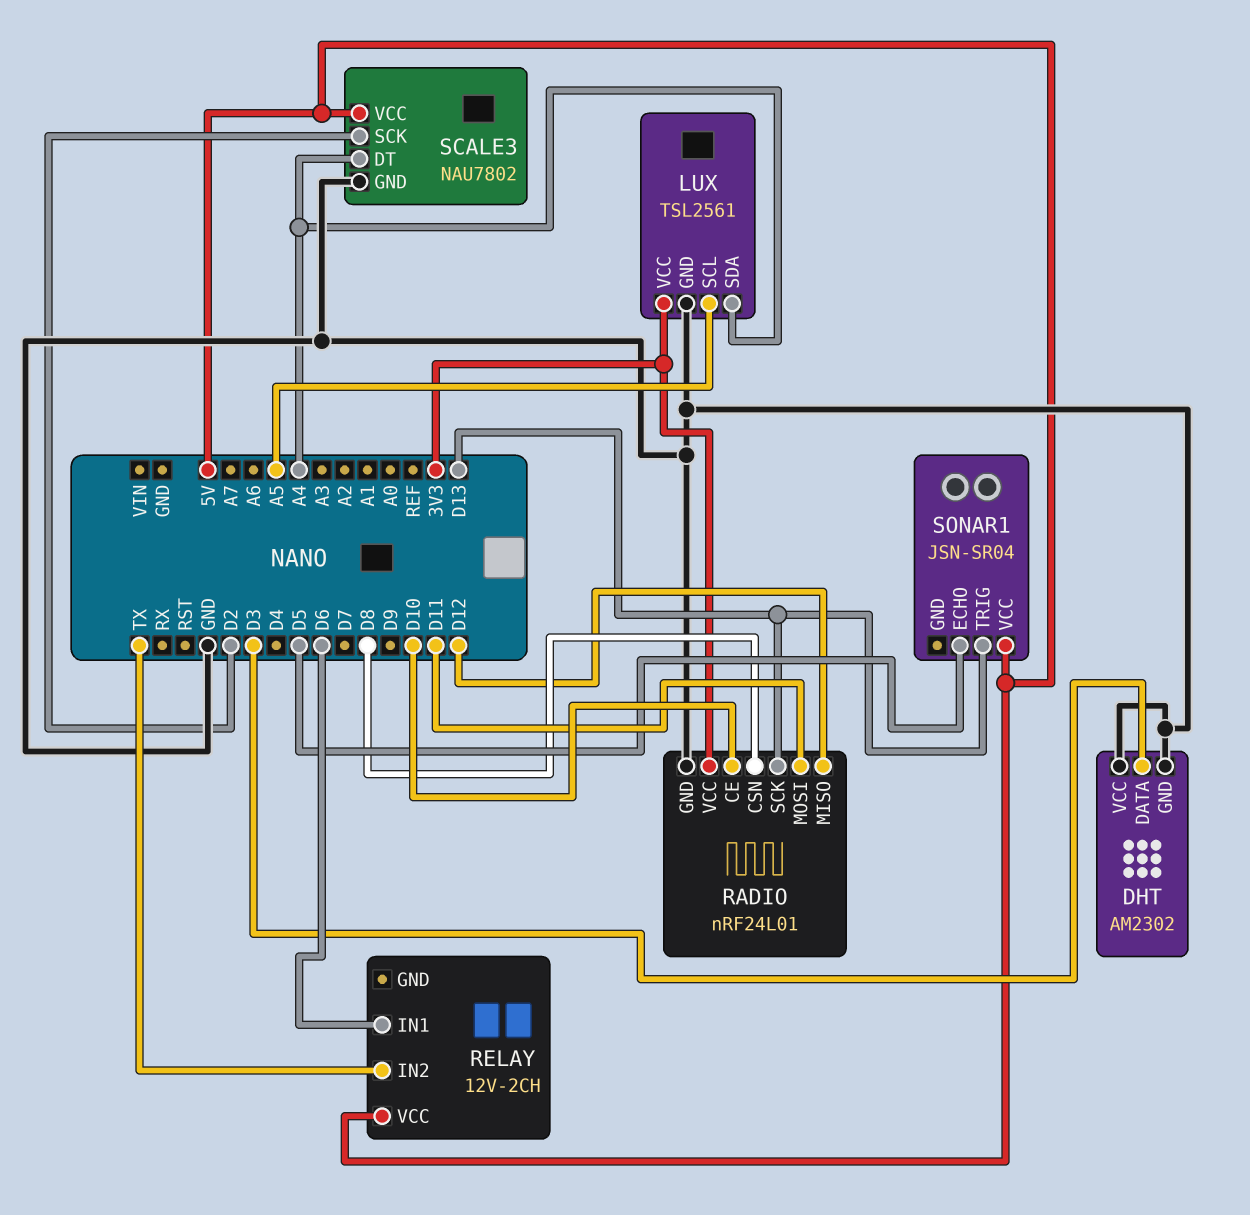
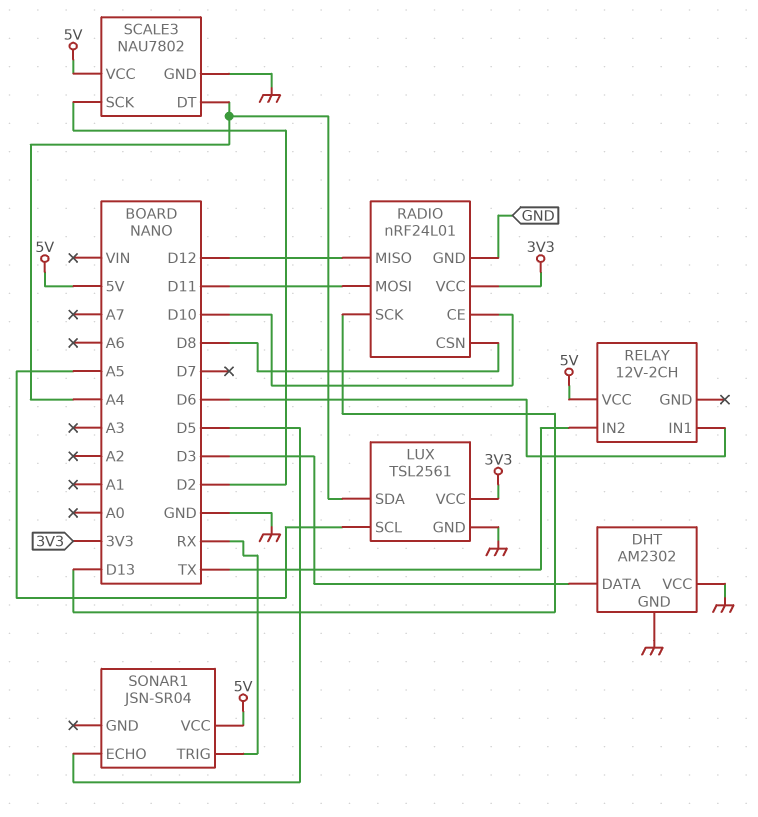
SONAR1 pin TRIG: D13 -> RX

